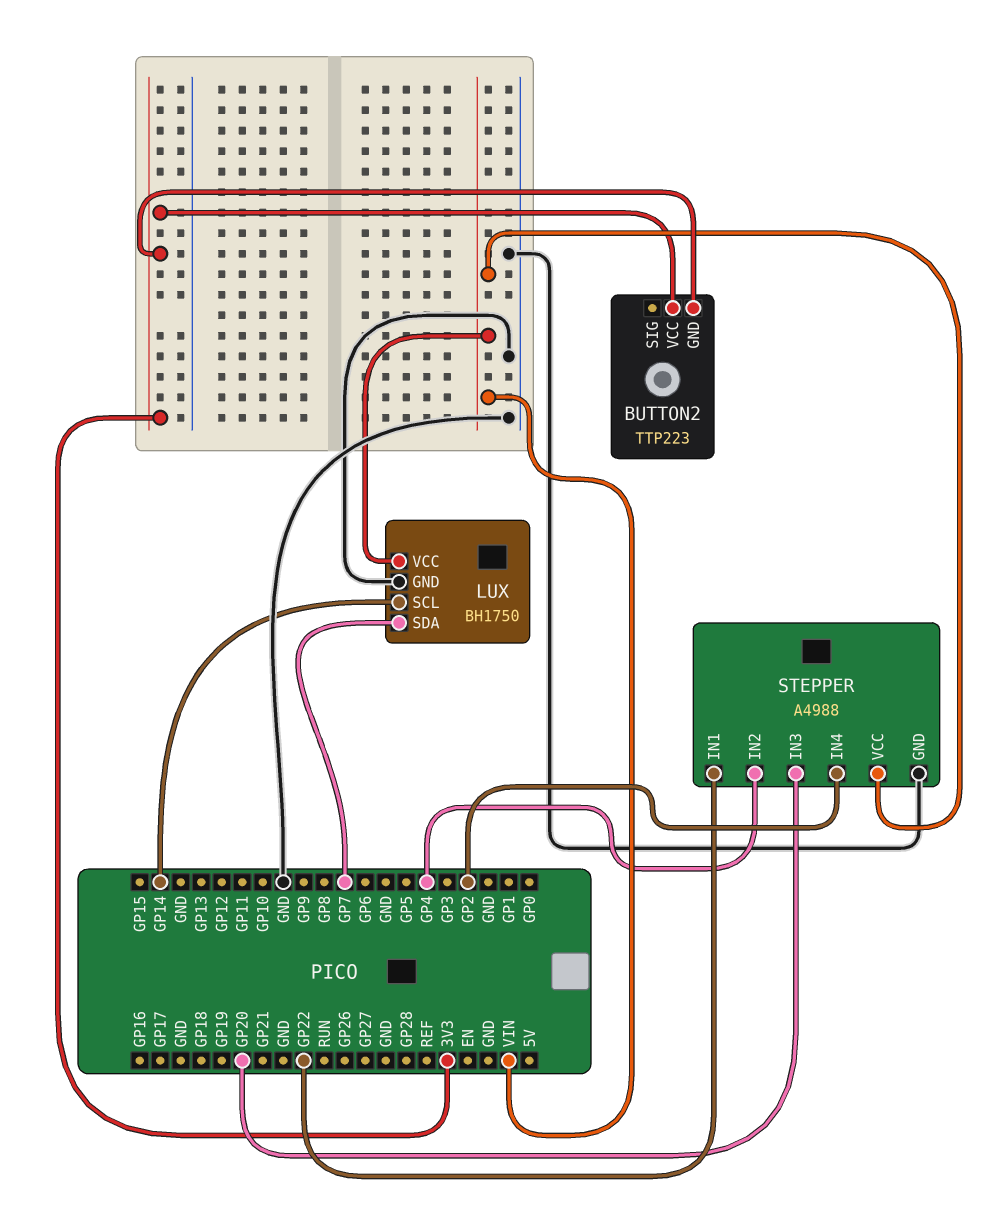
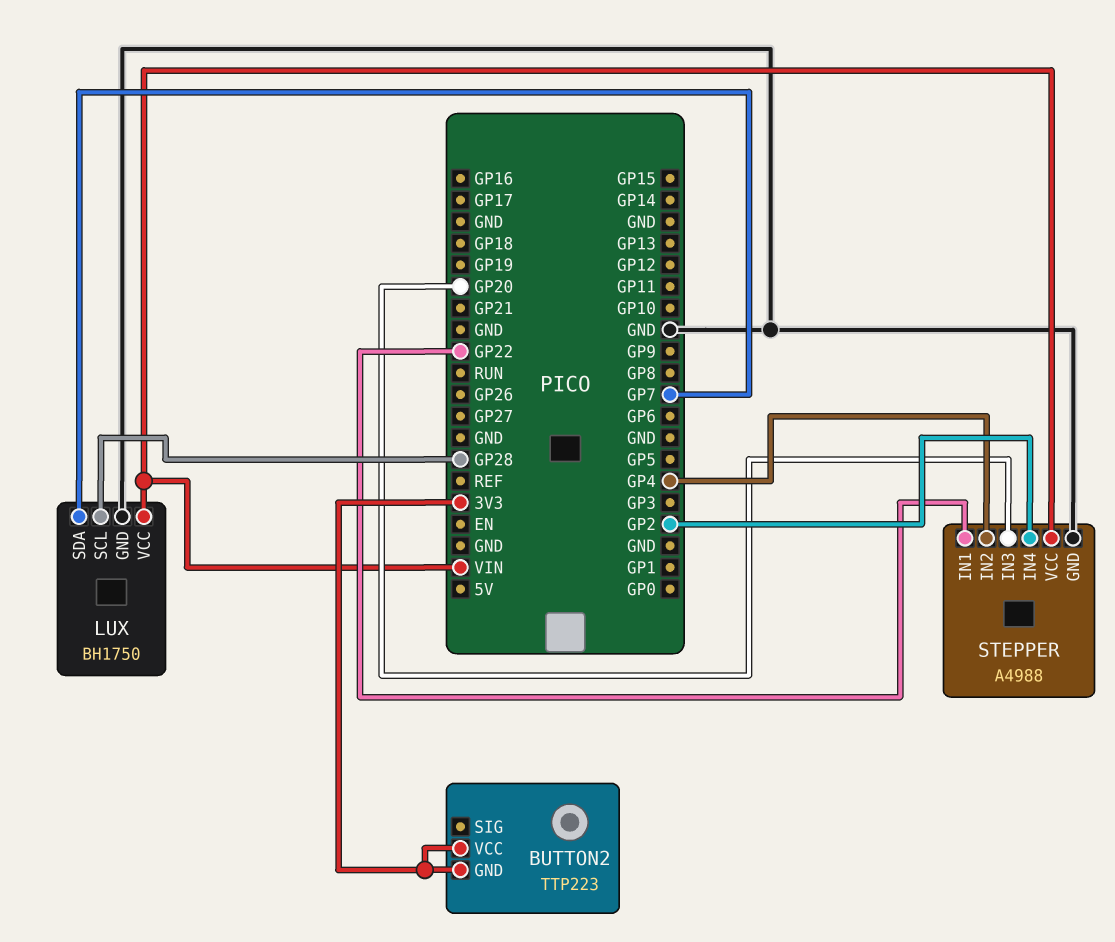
LUX pin SCL: GP14 -> GP28

